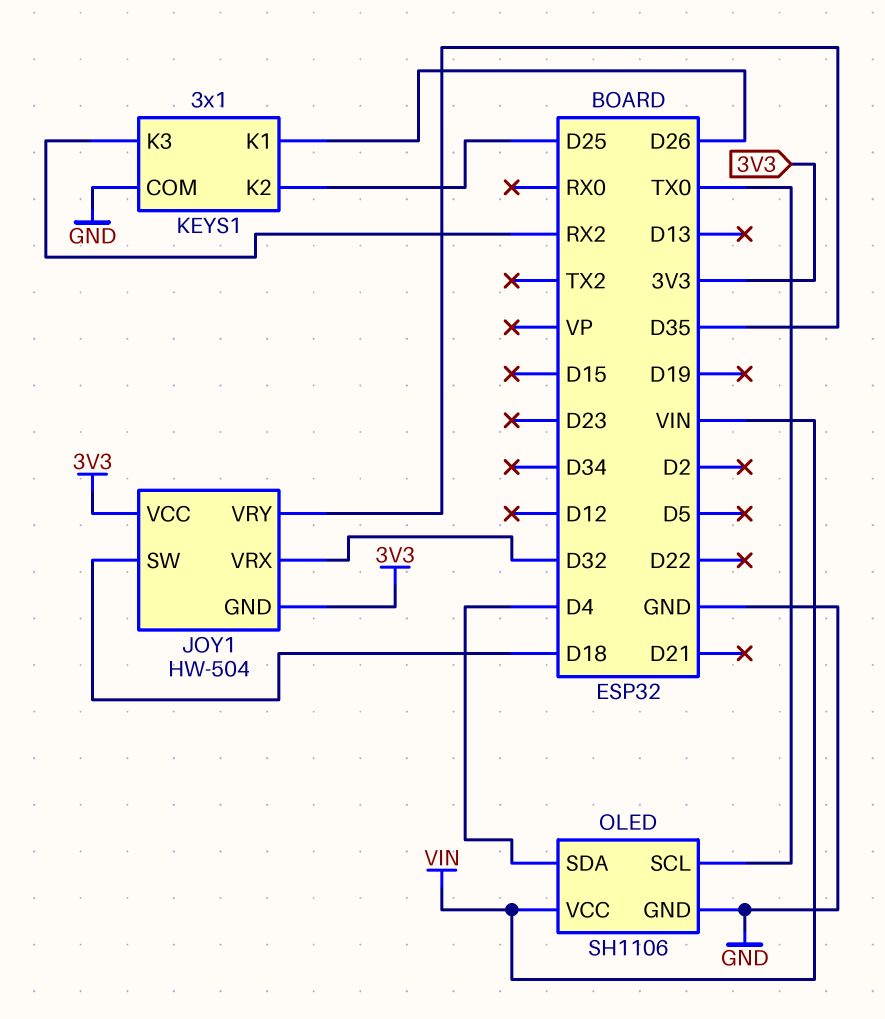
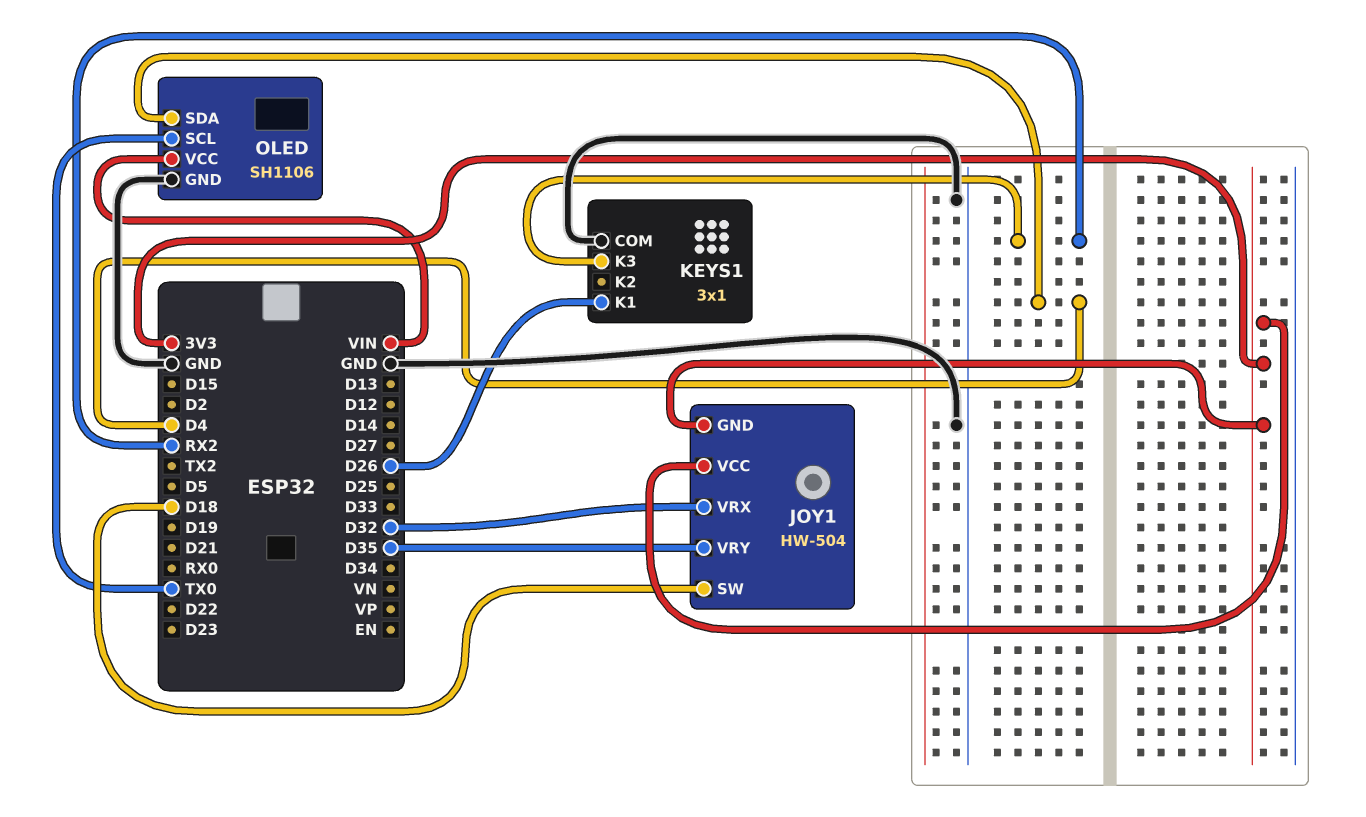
KEYS1 pin K2: D25 -> none

